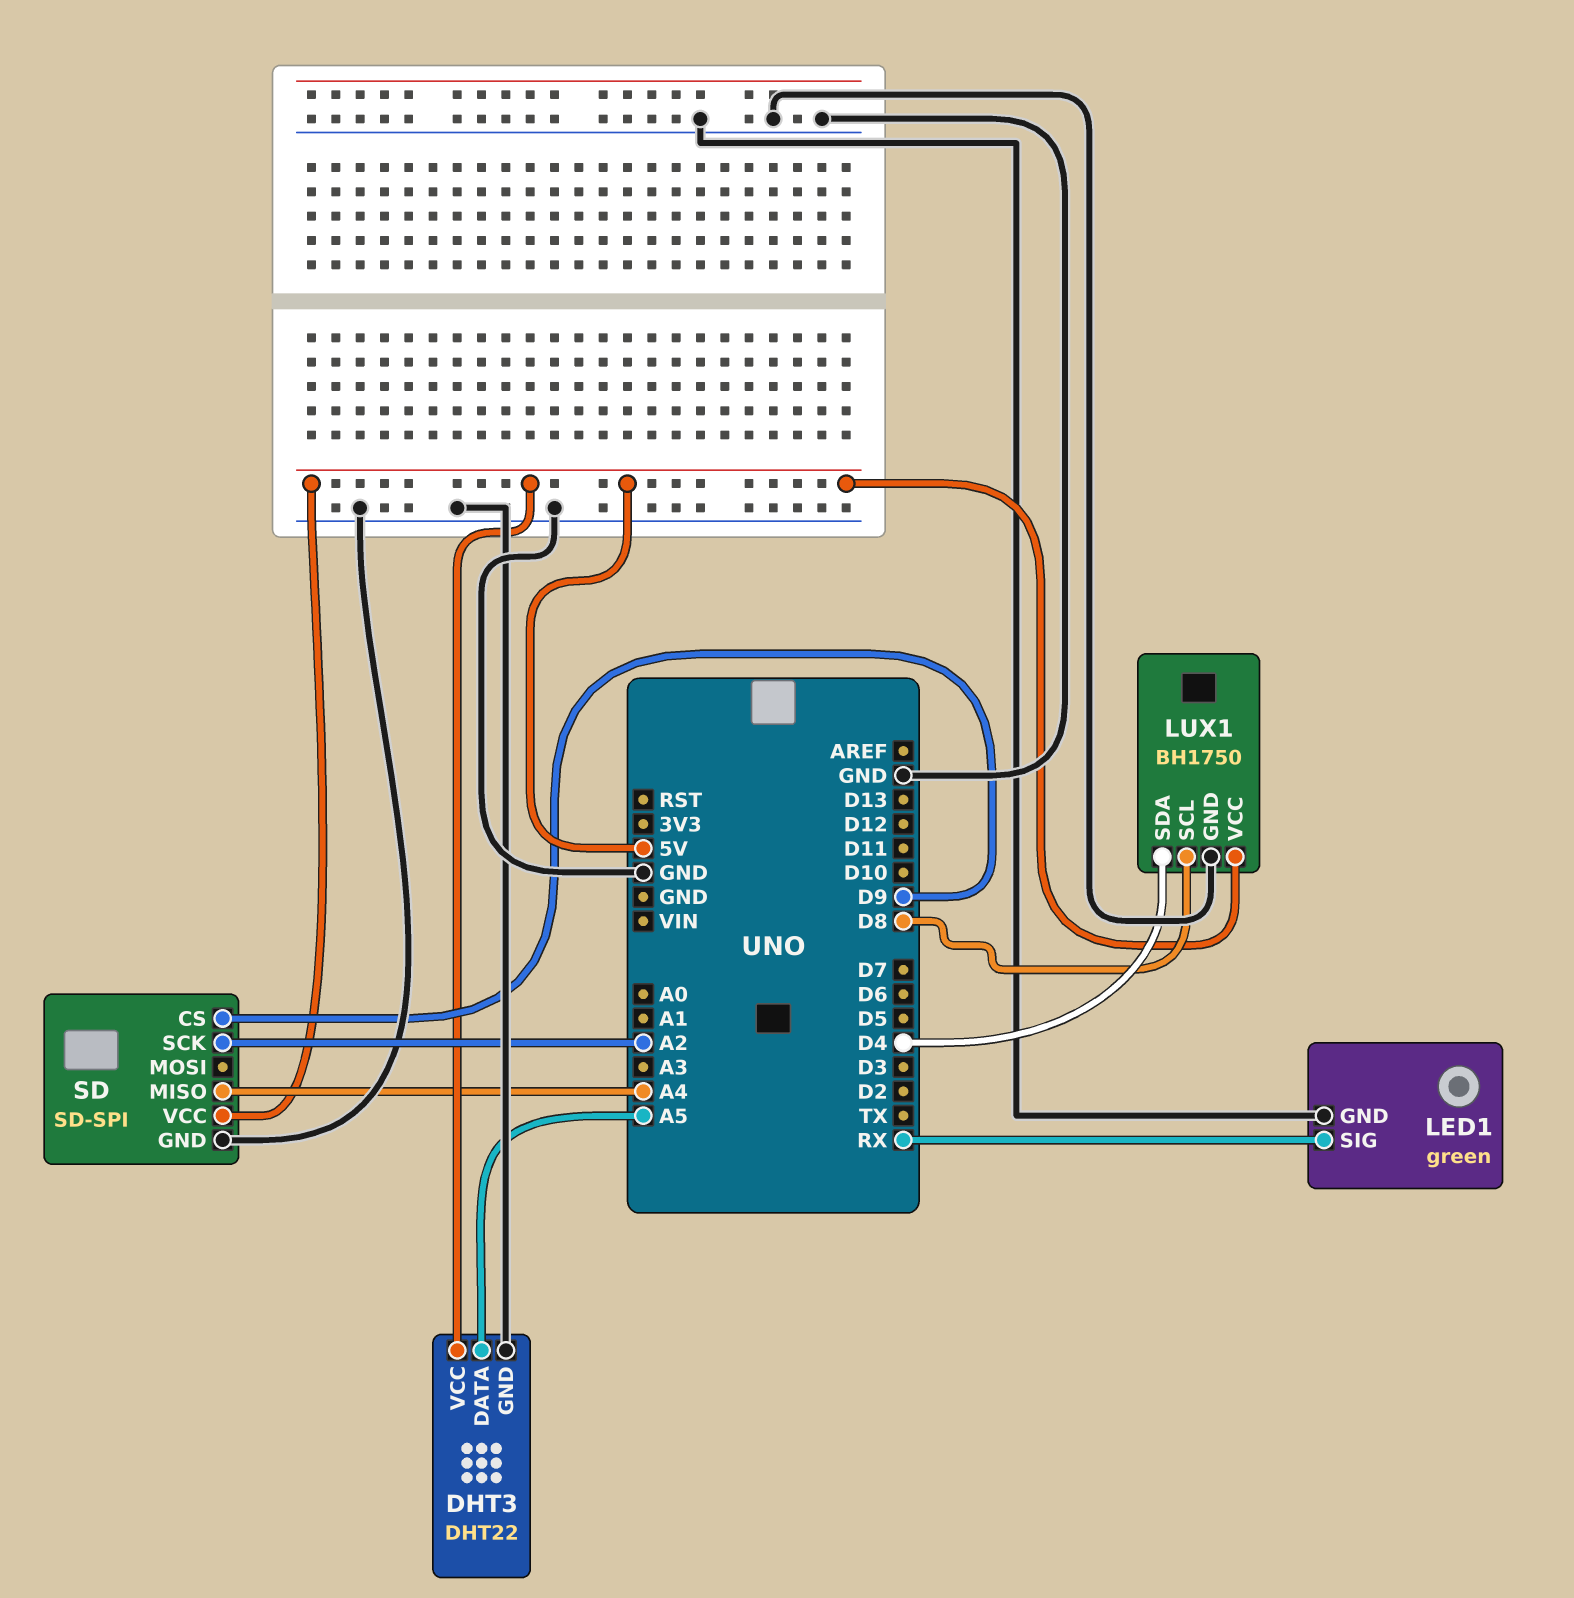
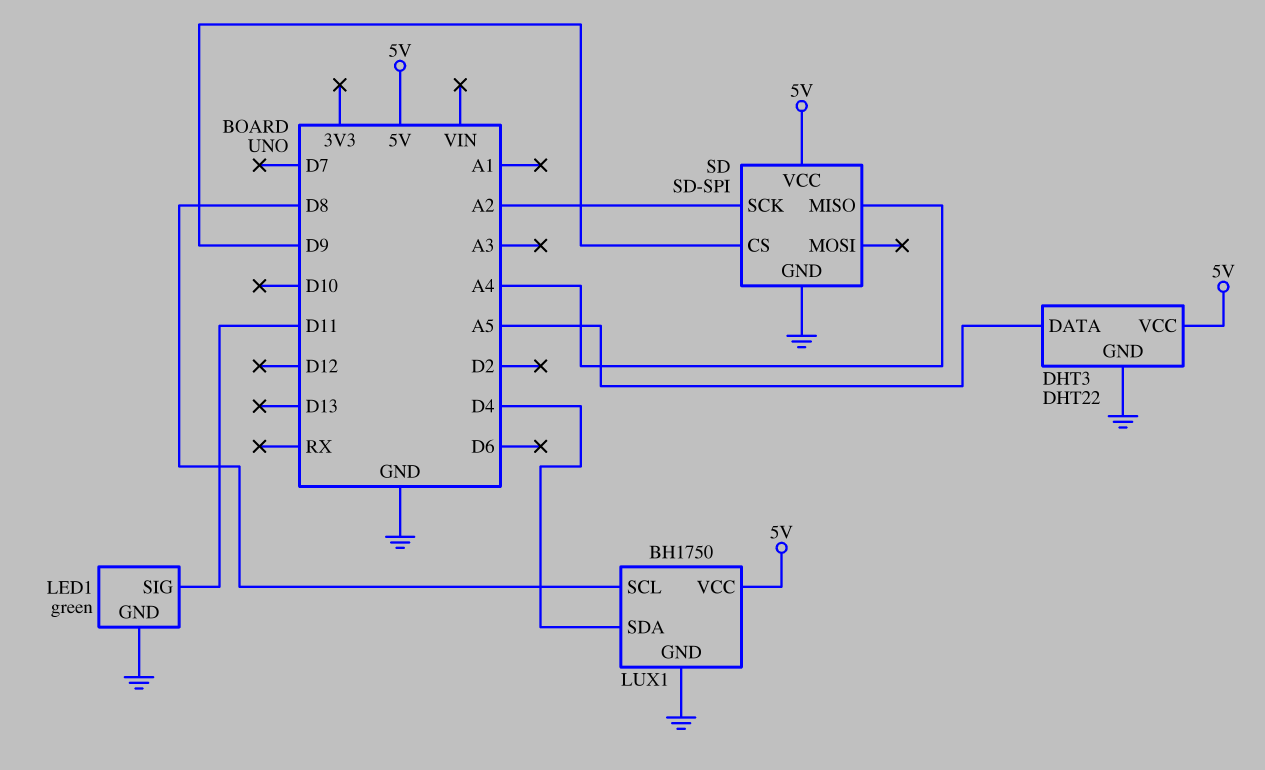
LED1 pin SIG: RX -> D11

